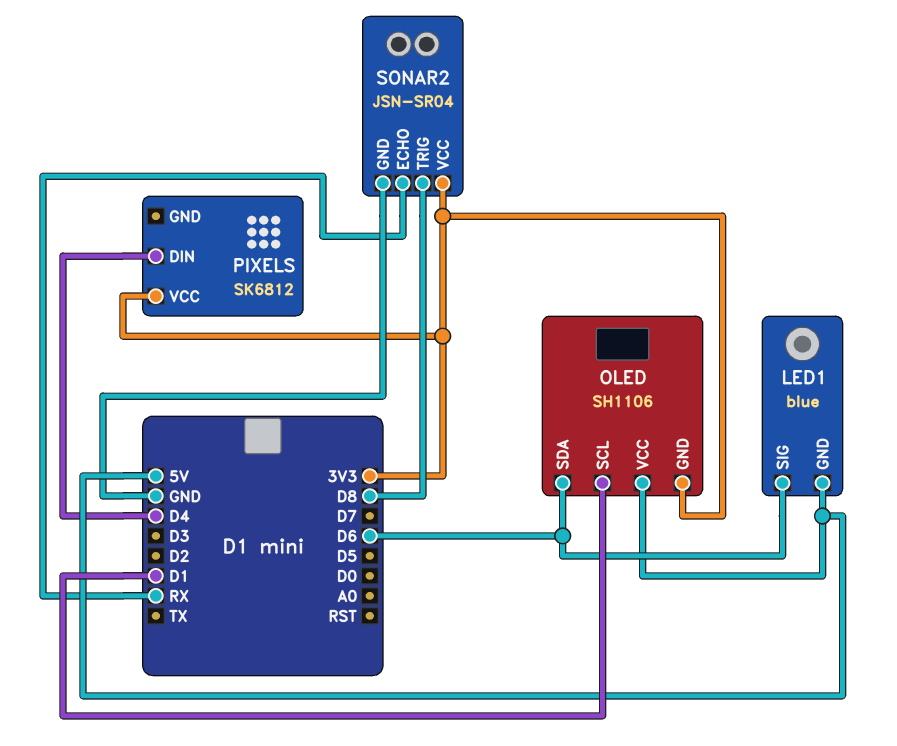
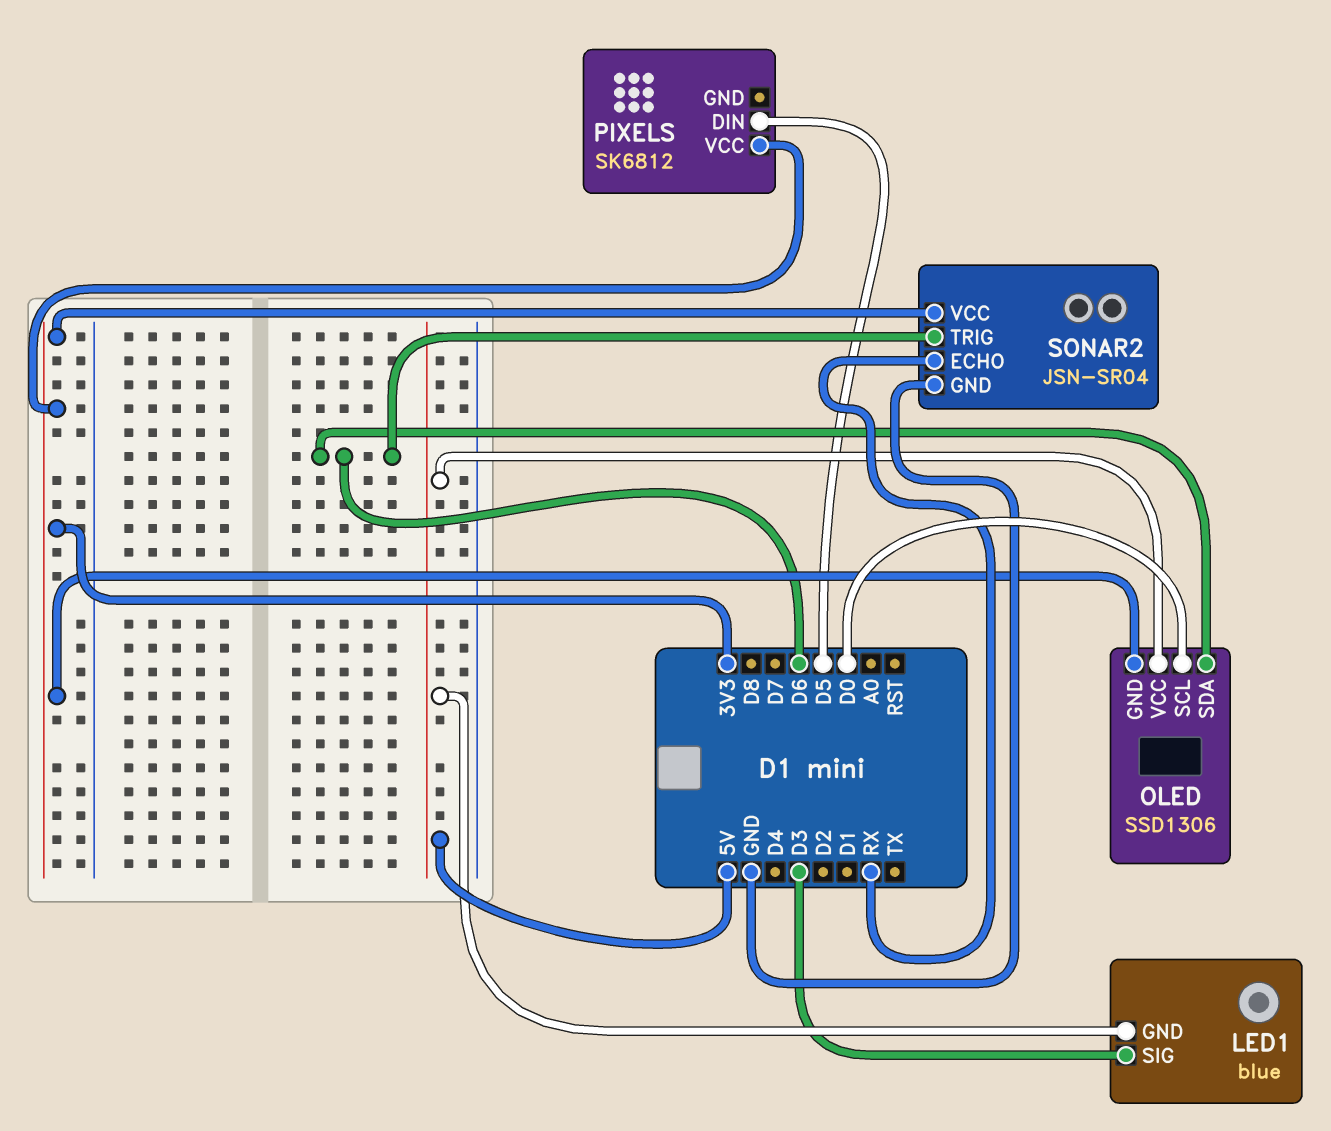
LED1 pin SIG: D6 -> D3
OLED: SH1106 -> SSD1306
OLED pin SCL: D1 -> D0
PIXELS pin DIN: D4 -> D5
SONAR2 pin TRIG: D8 -> D6

